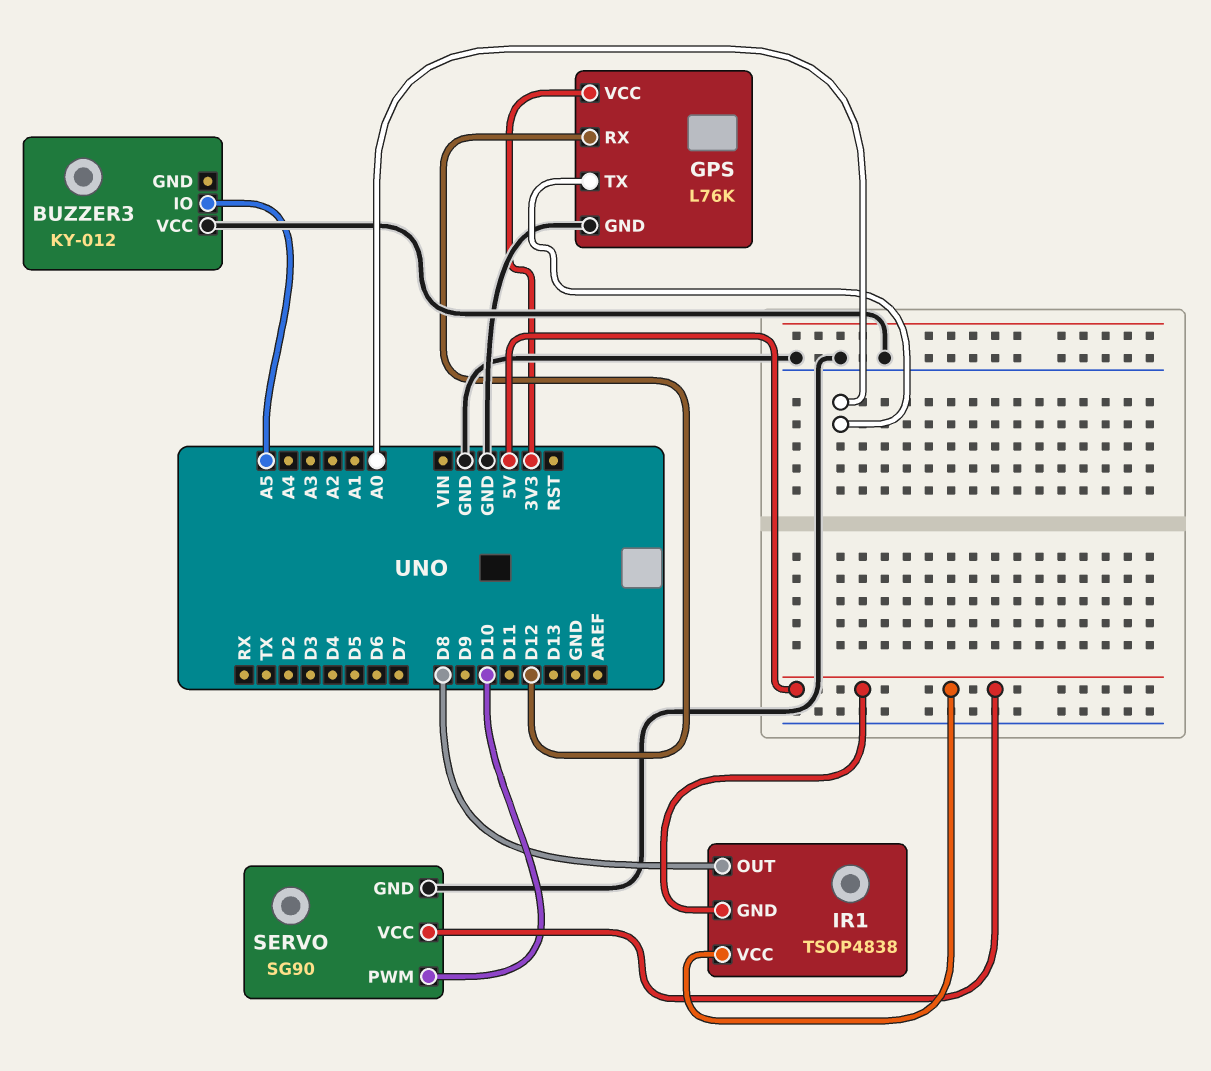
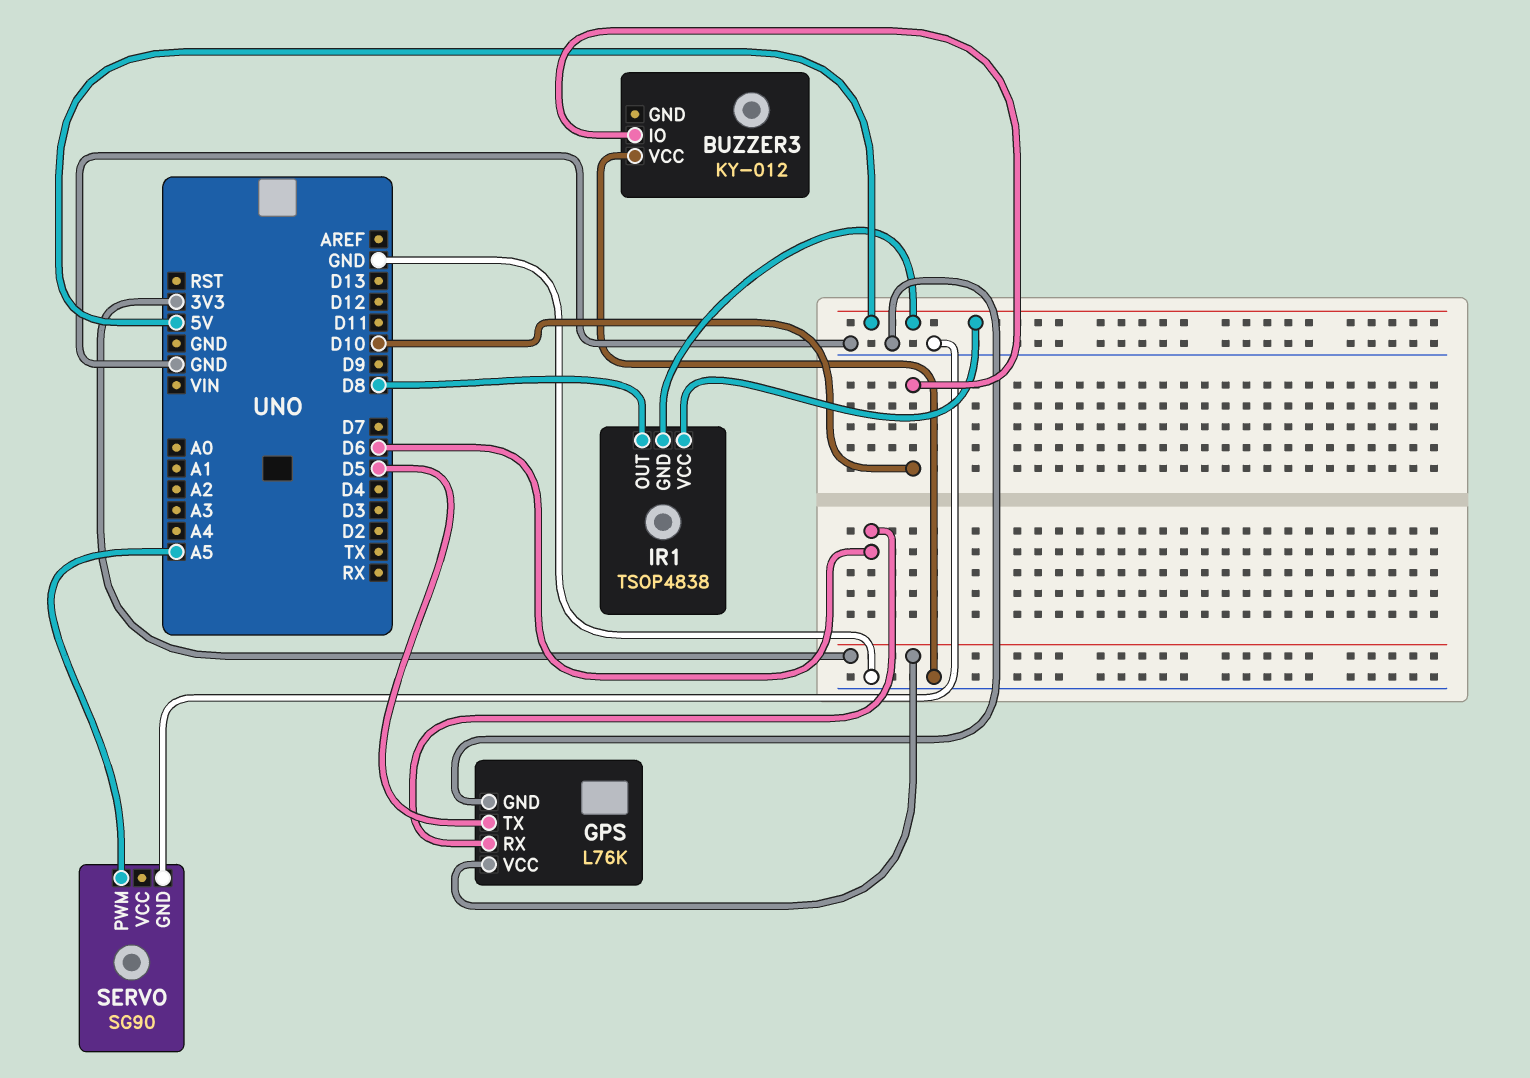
BUZZER3 pin IO: A5 -> D10
GPS pin RX: D12 -> D6
GPS pin TX: A0 -> D5
SERVO pin PWM: D10 -> A5
SERVO pin VCC: 5V -> none

